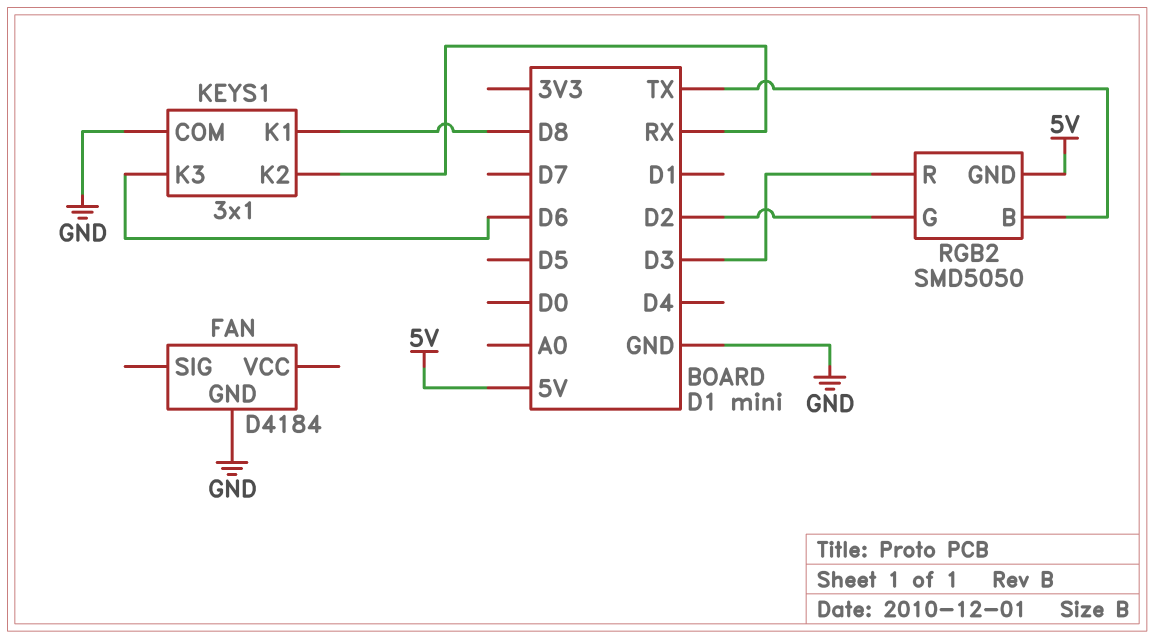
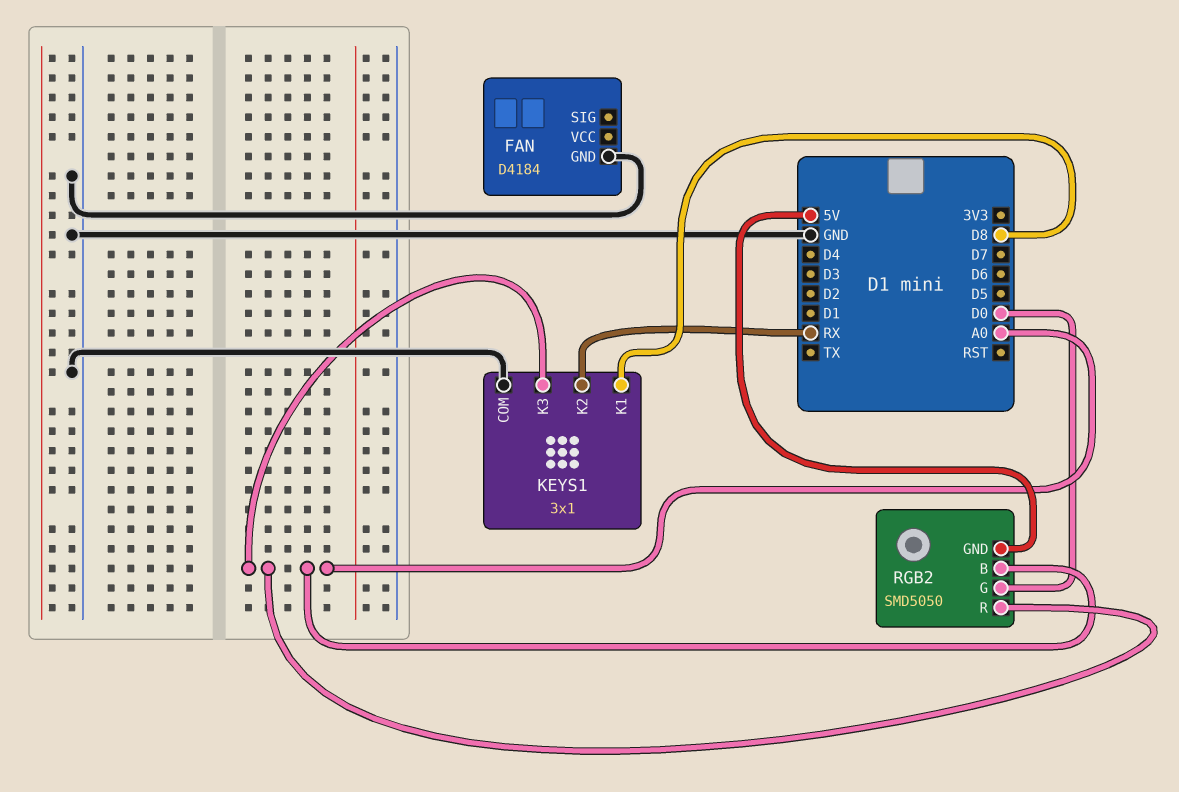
KEYS1 pin K3: D6 -> A0
RGB2 pin B: TX -> A0
RGB2 pin G: D2 -> D0
RGB2 pin R: D3 -> A0

